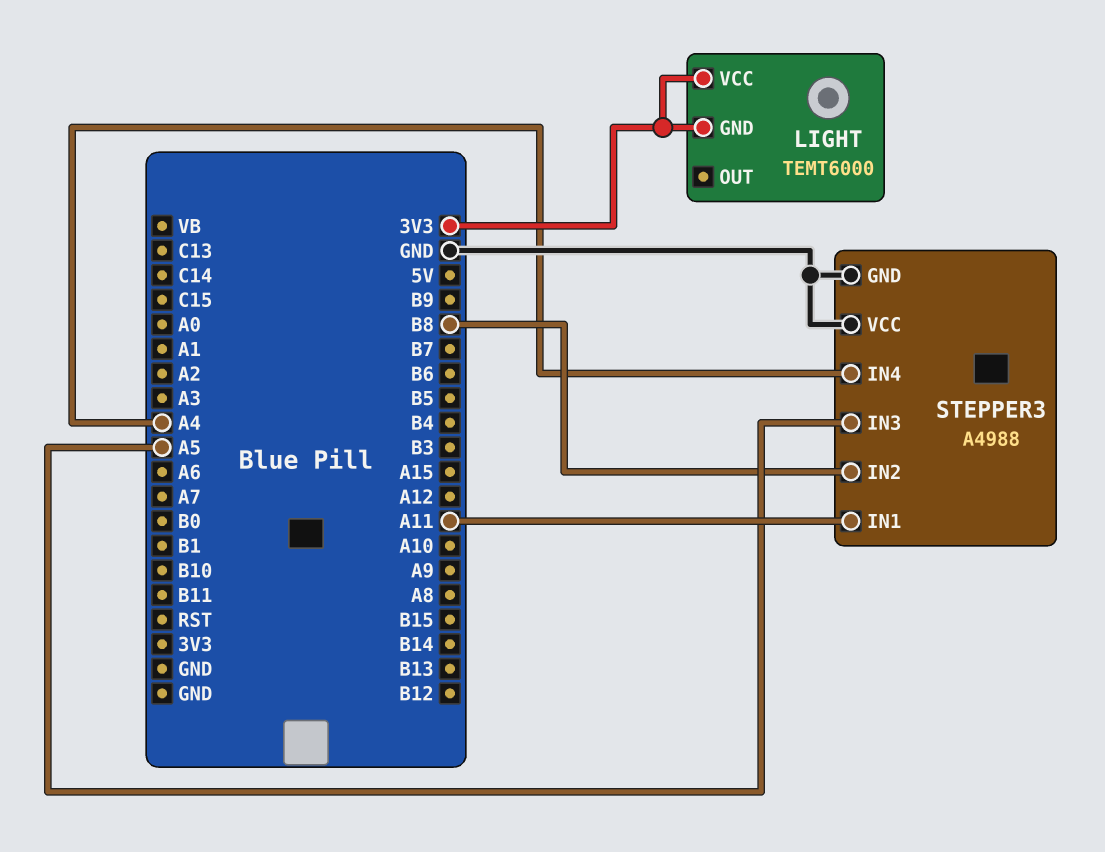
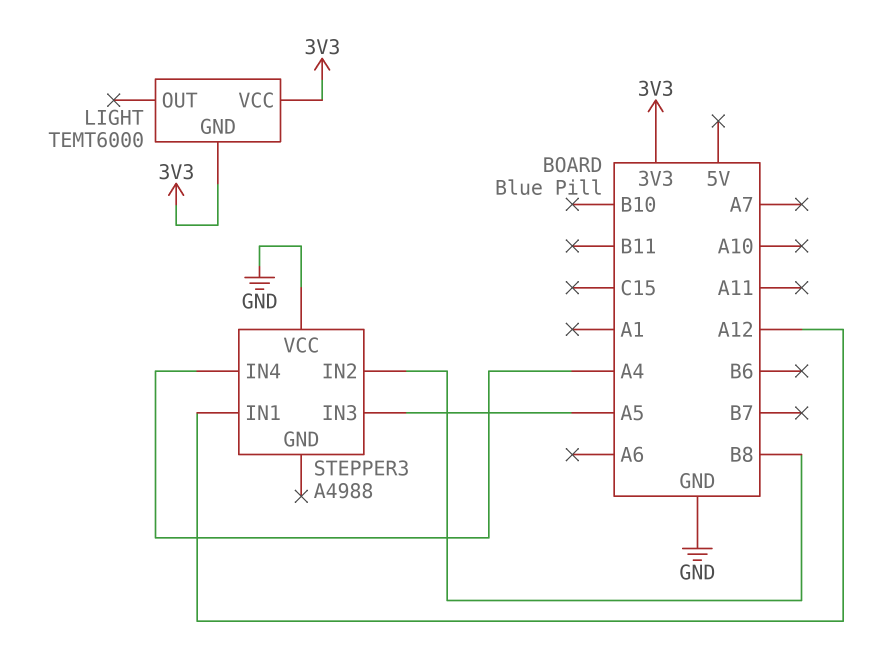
STEPPER3 pin GND: GND -> none
STEPPER3 pin IN1: A11 -> A12

